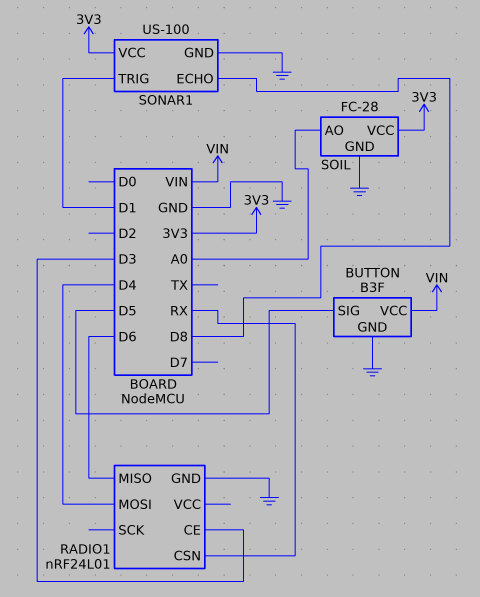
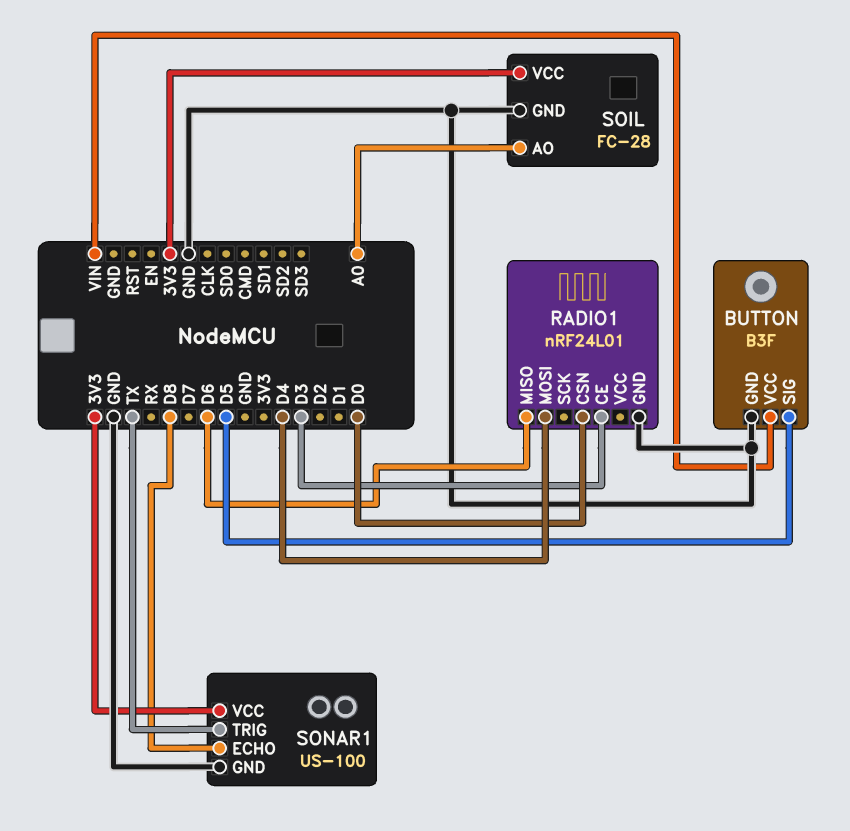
RADIO1 pin CSN: RX -> D0
SONAR1 pin TRIG: D1 -> TX

